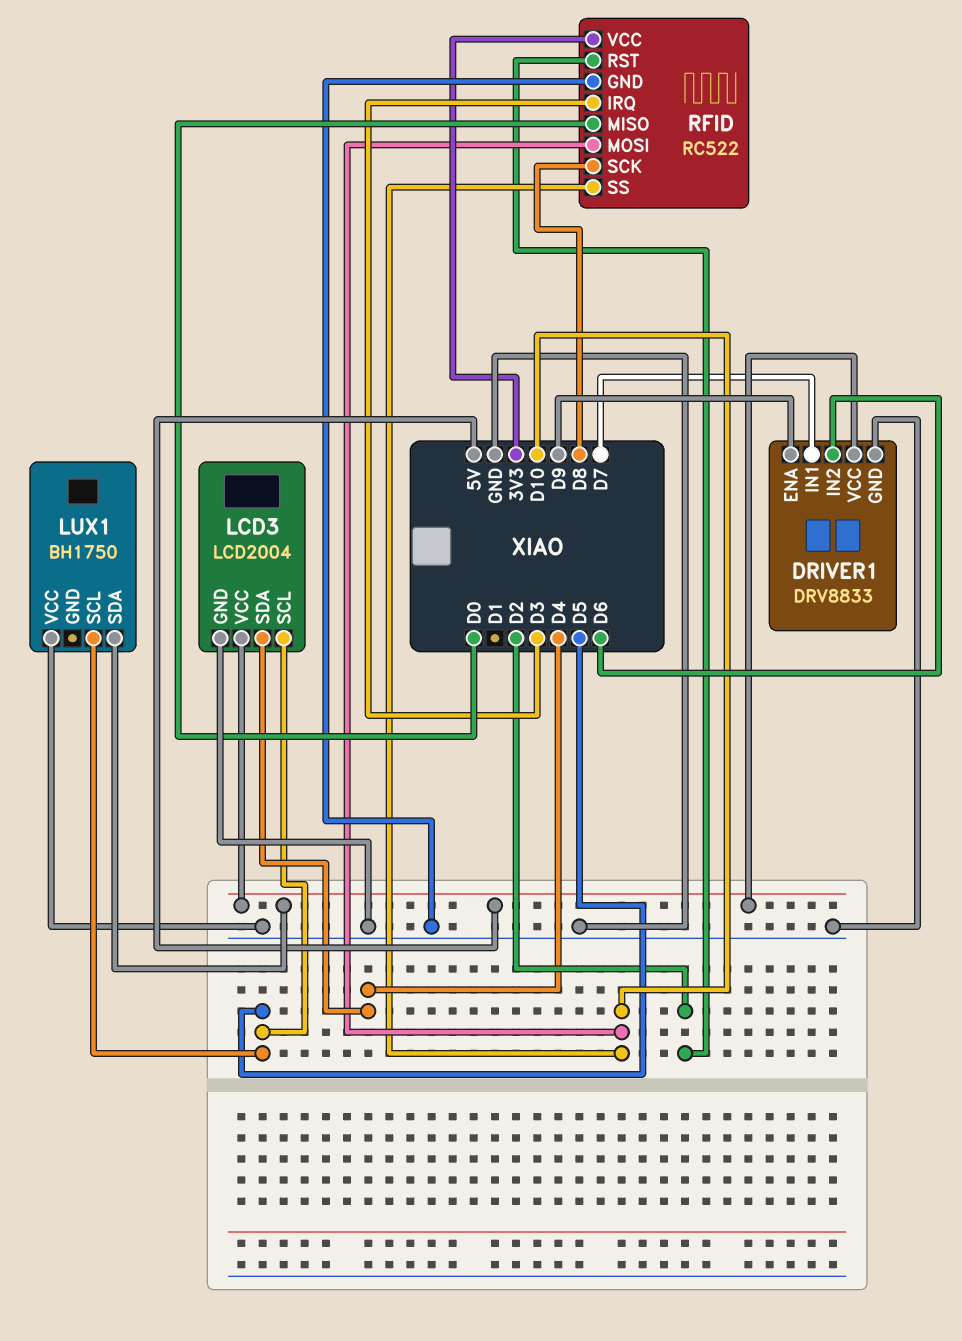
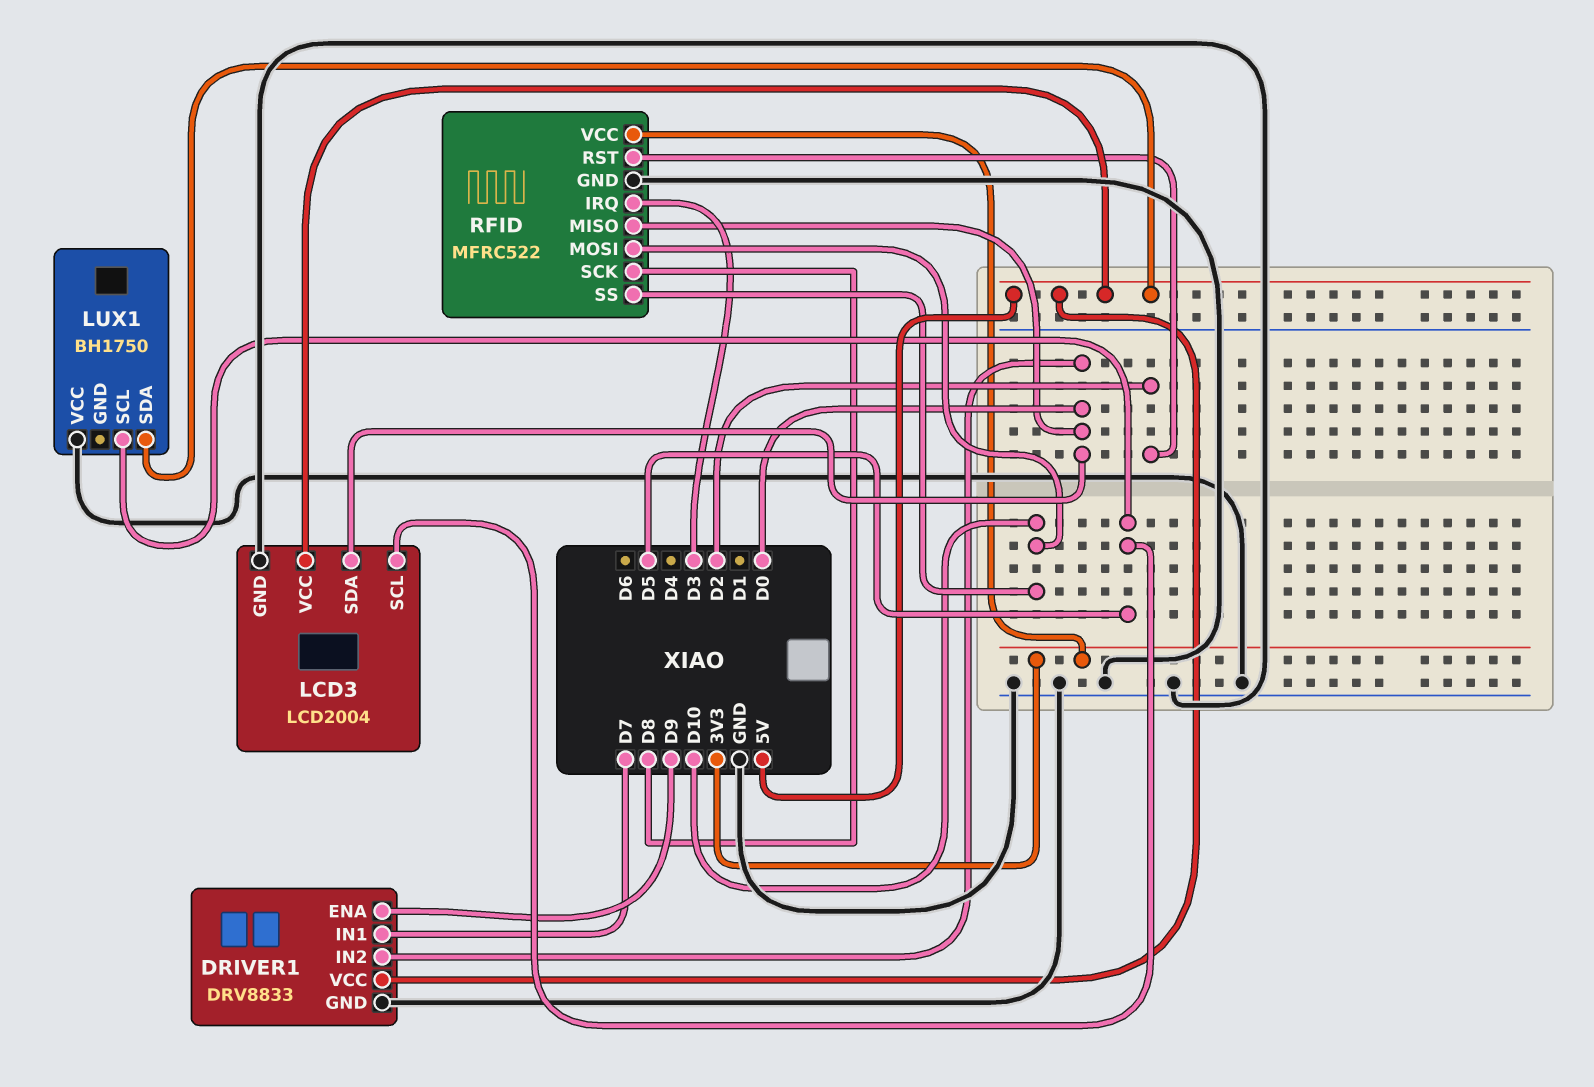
DRIVER1 pin IN2: D6 -> D0
LCD3 pin SDA: D4 -> D0
RFID: RC522 -> MFRC522

